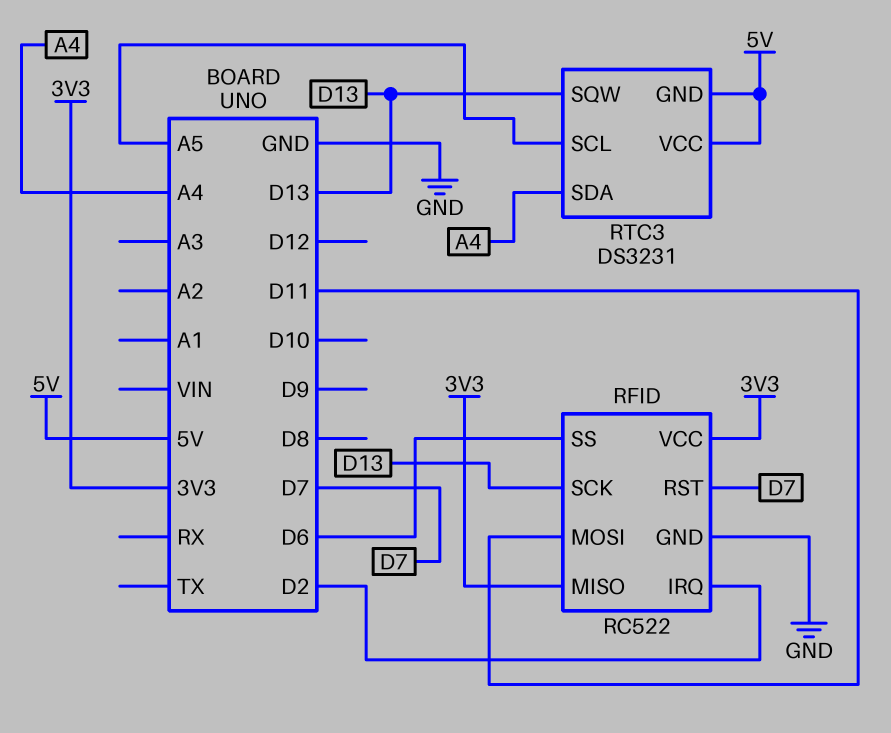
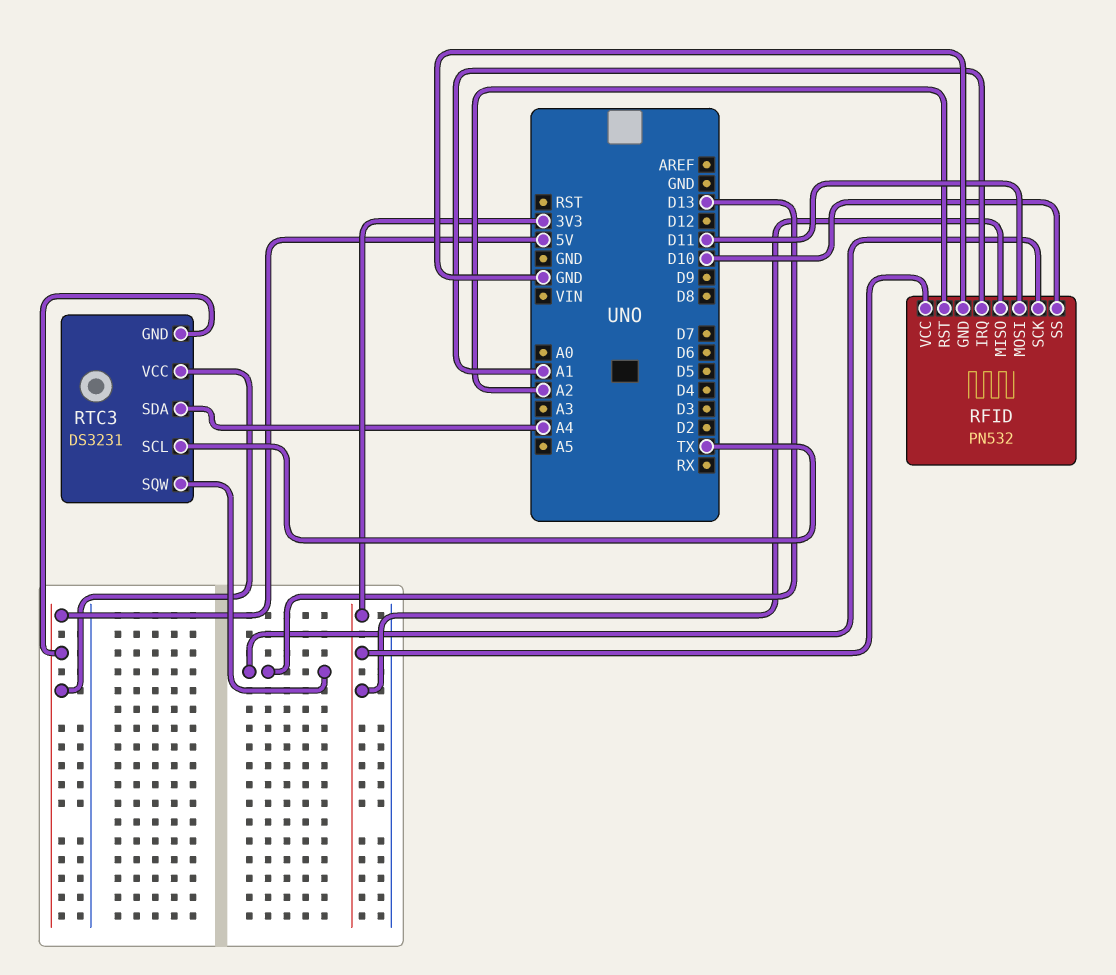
RFID: RC522 -> PN532
RFID pin IRQ: D2 -> A1
RFID pin RST: D7 -> A2
RFID pin SS: D6 -> D10
RTC3 pin SCL: A5 -> TX

